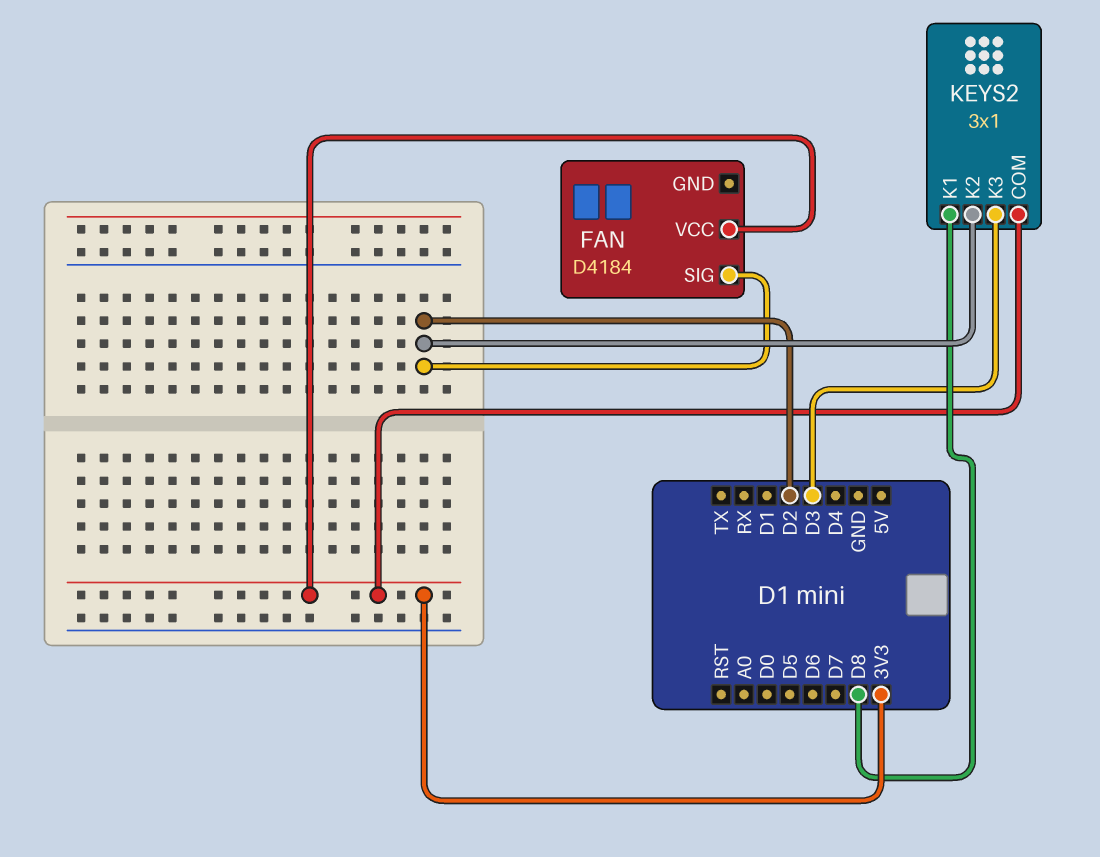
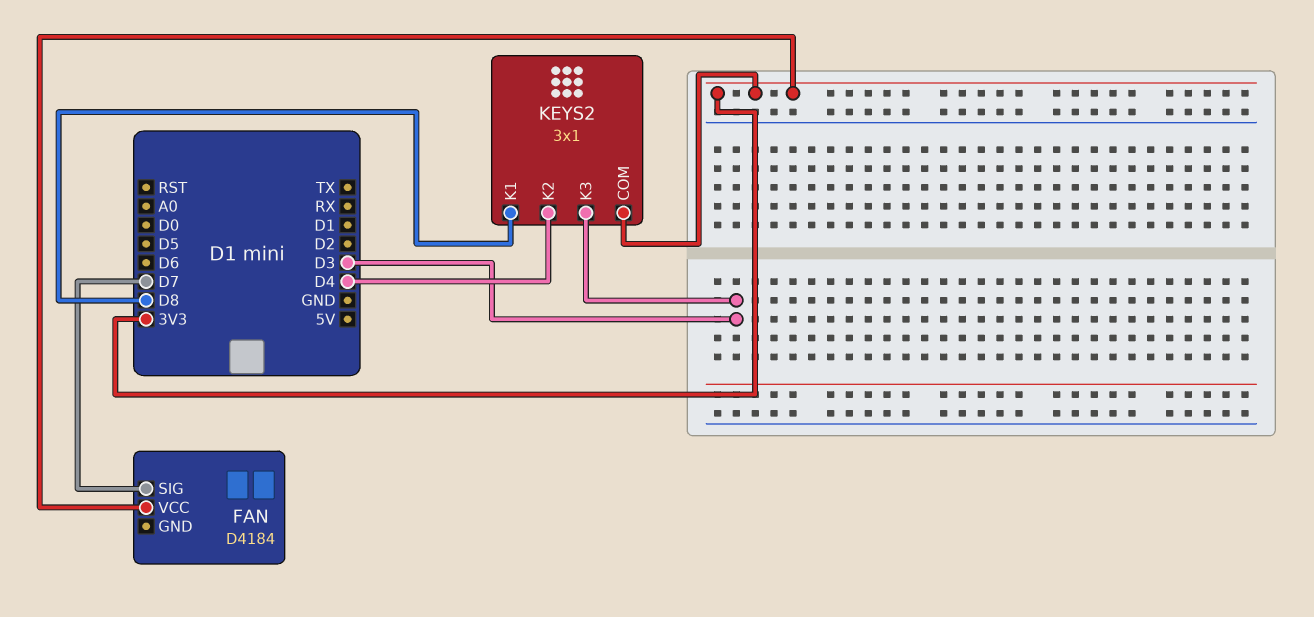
FAN pin SIG: D2 -> D7
KEYS2 pin K2: D2 -> D4

